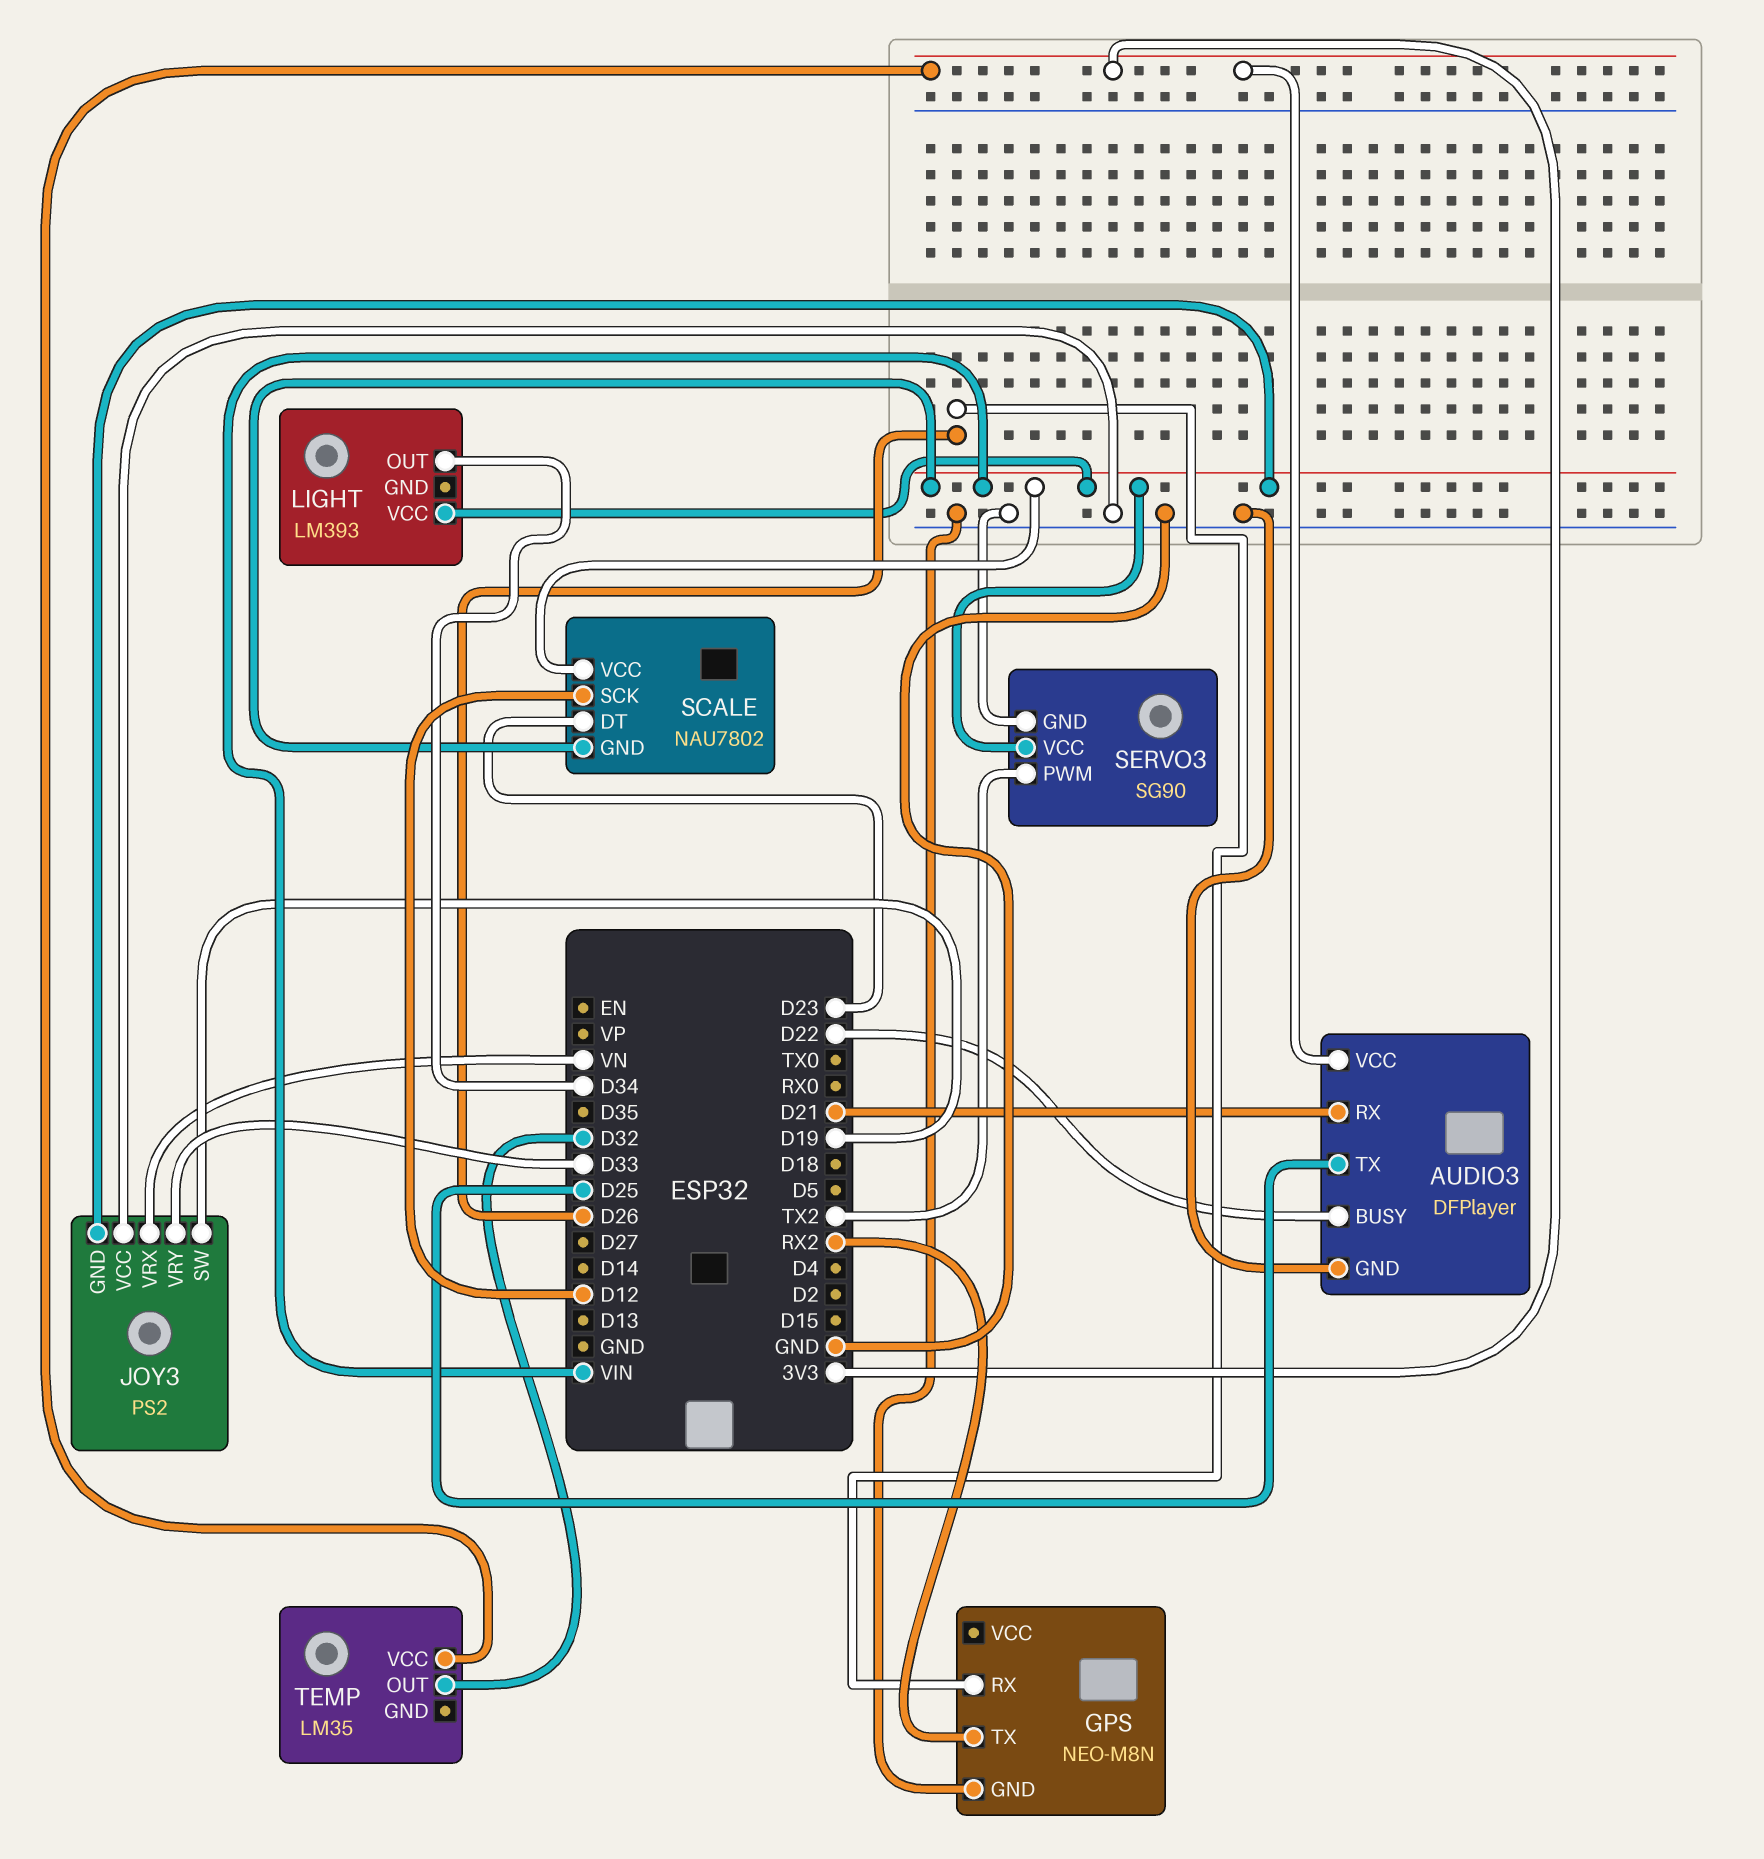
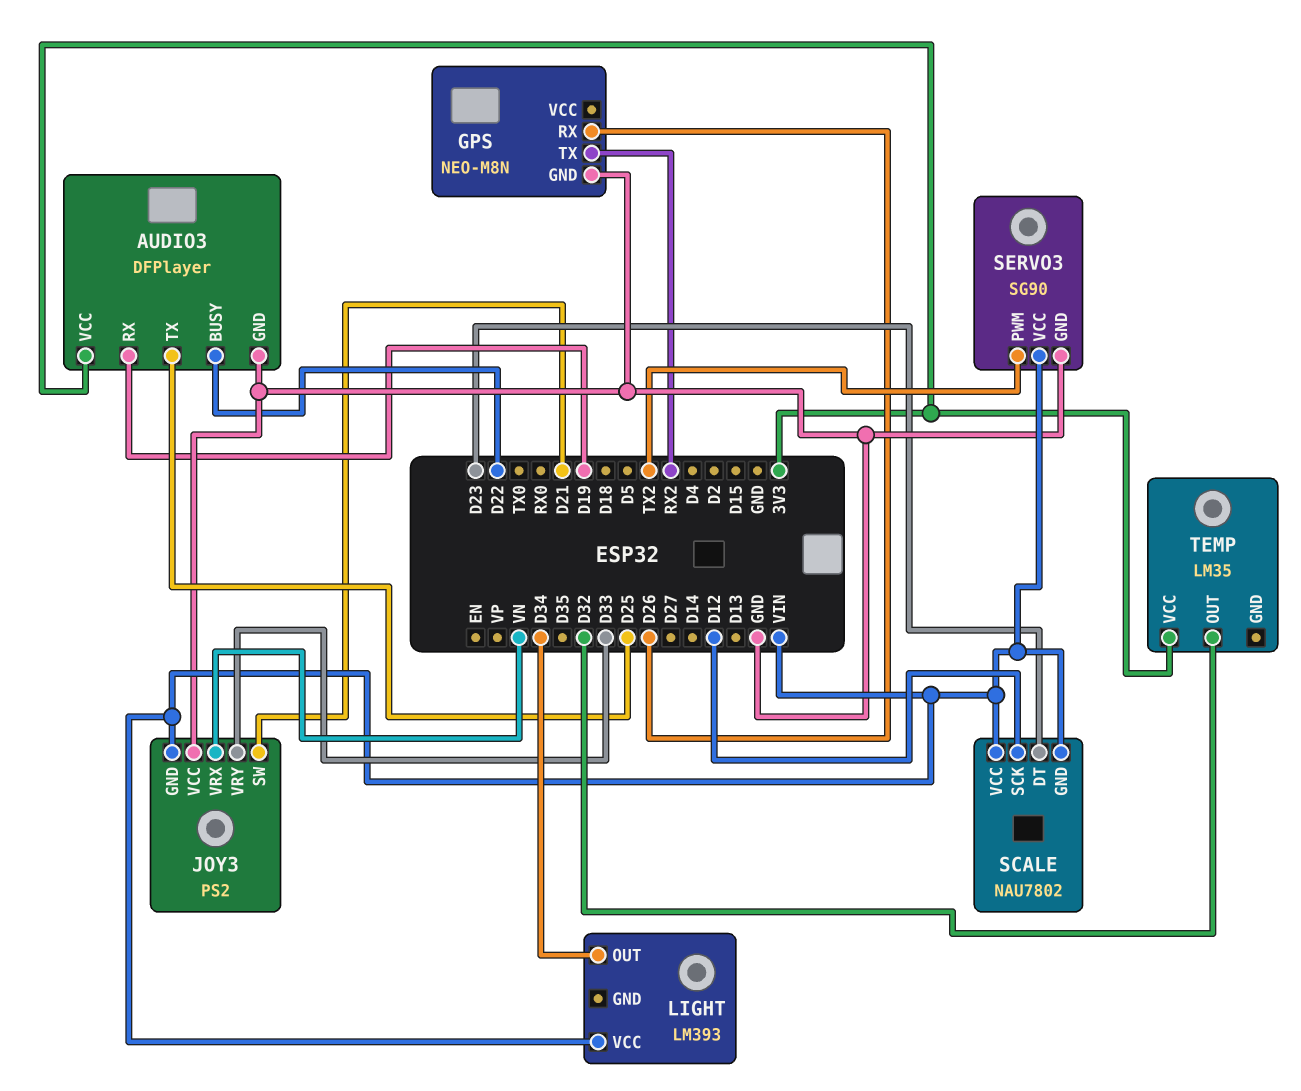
AUDIO3 pin RX: D21 -> D19
JOY3 pin SW: D19 -> D21

